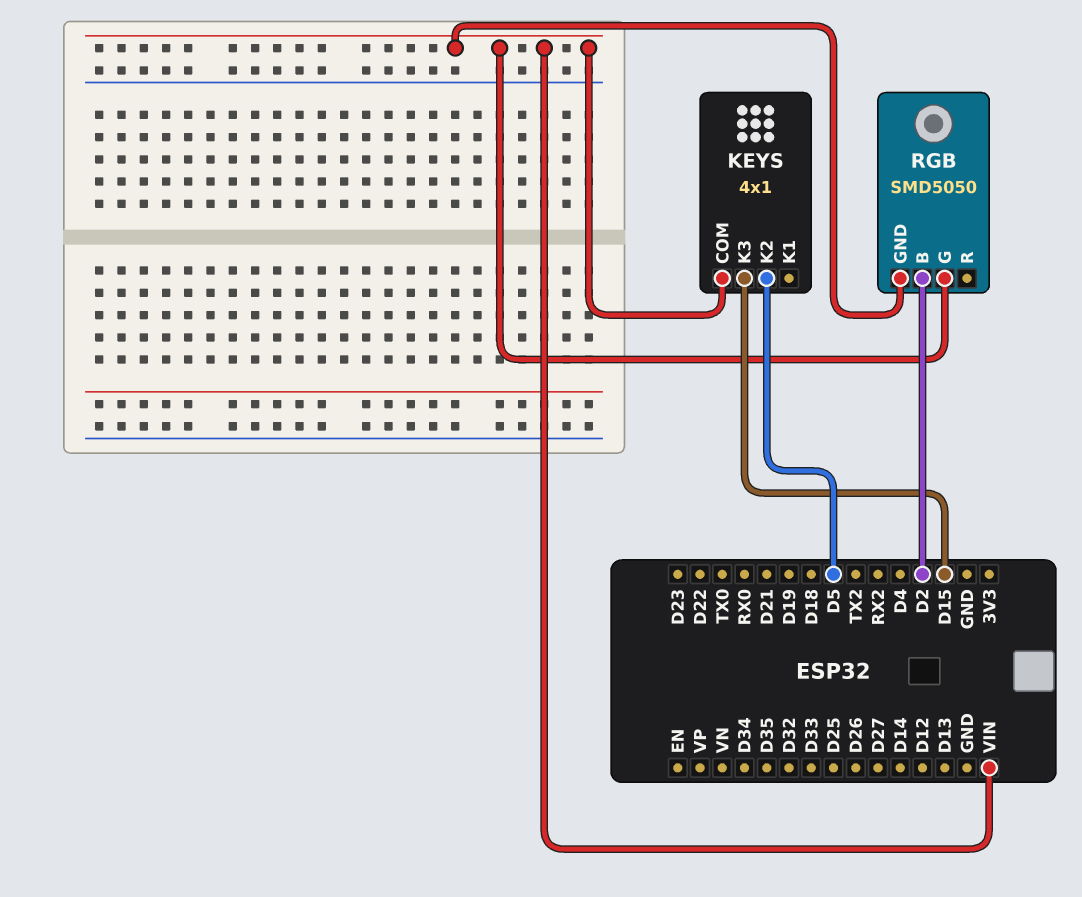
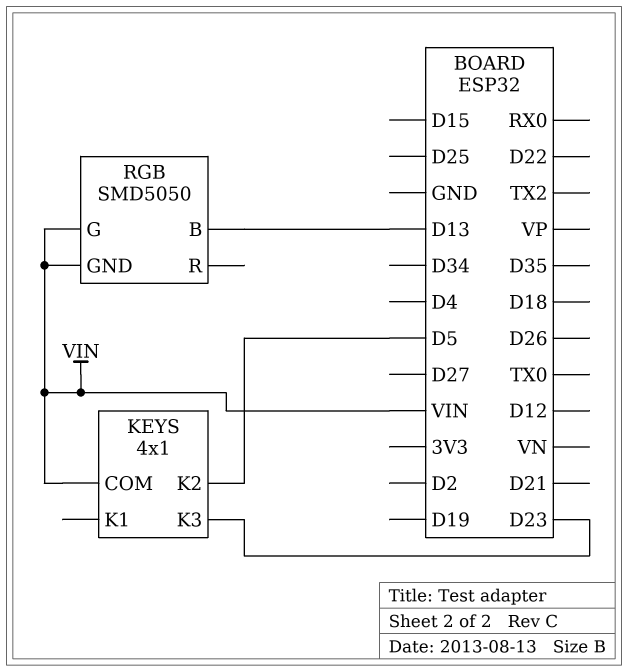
KEYS pin K3: D15 -> D23
RGB pin B: D2 -> D13

